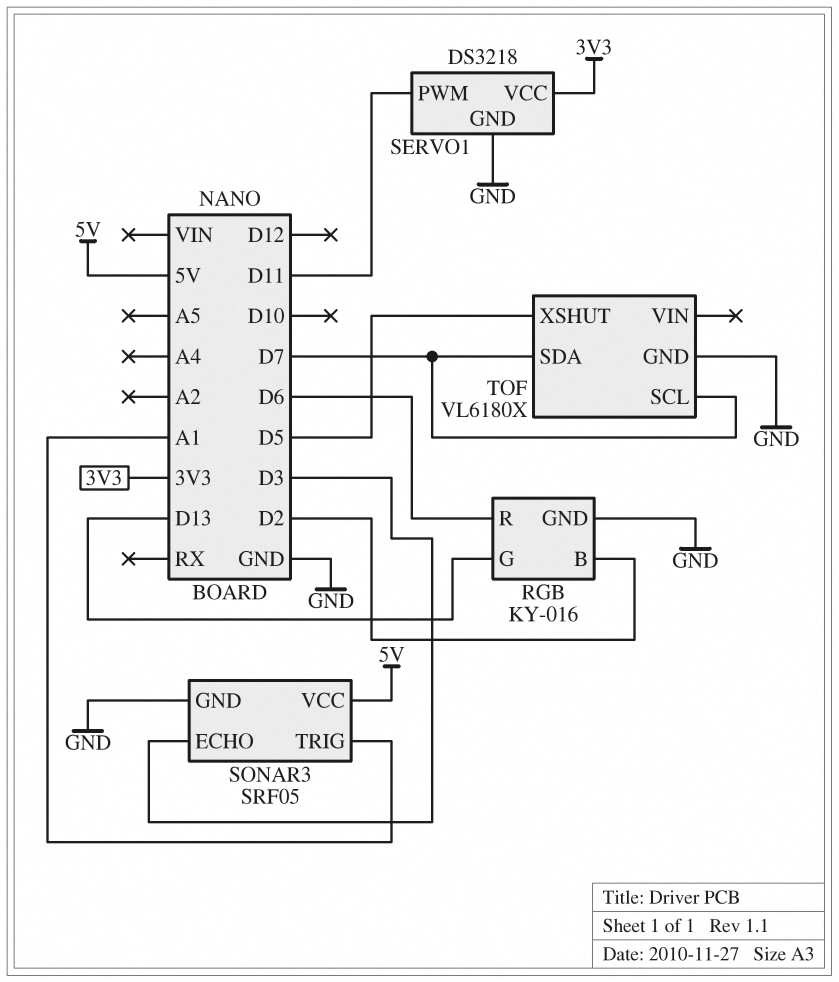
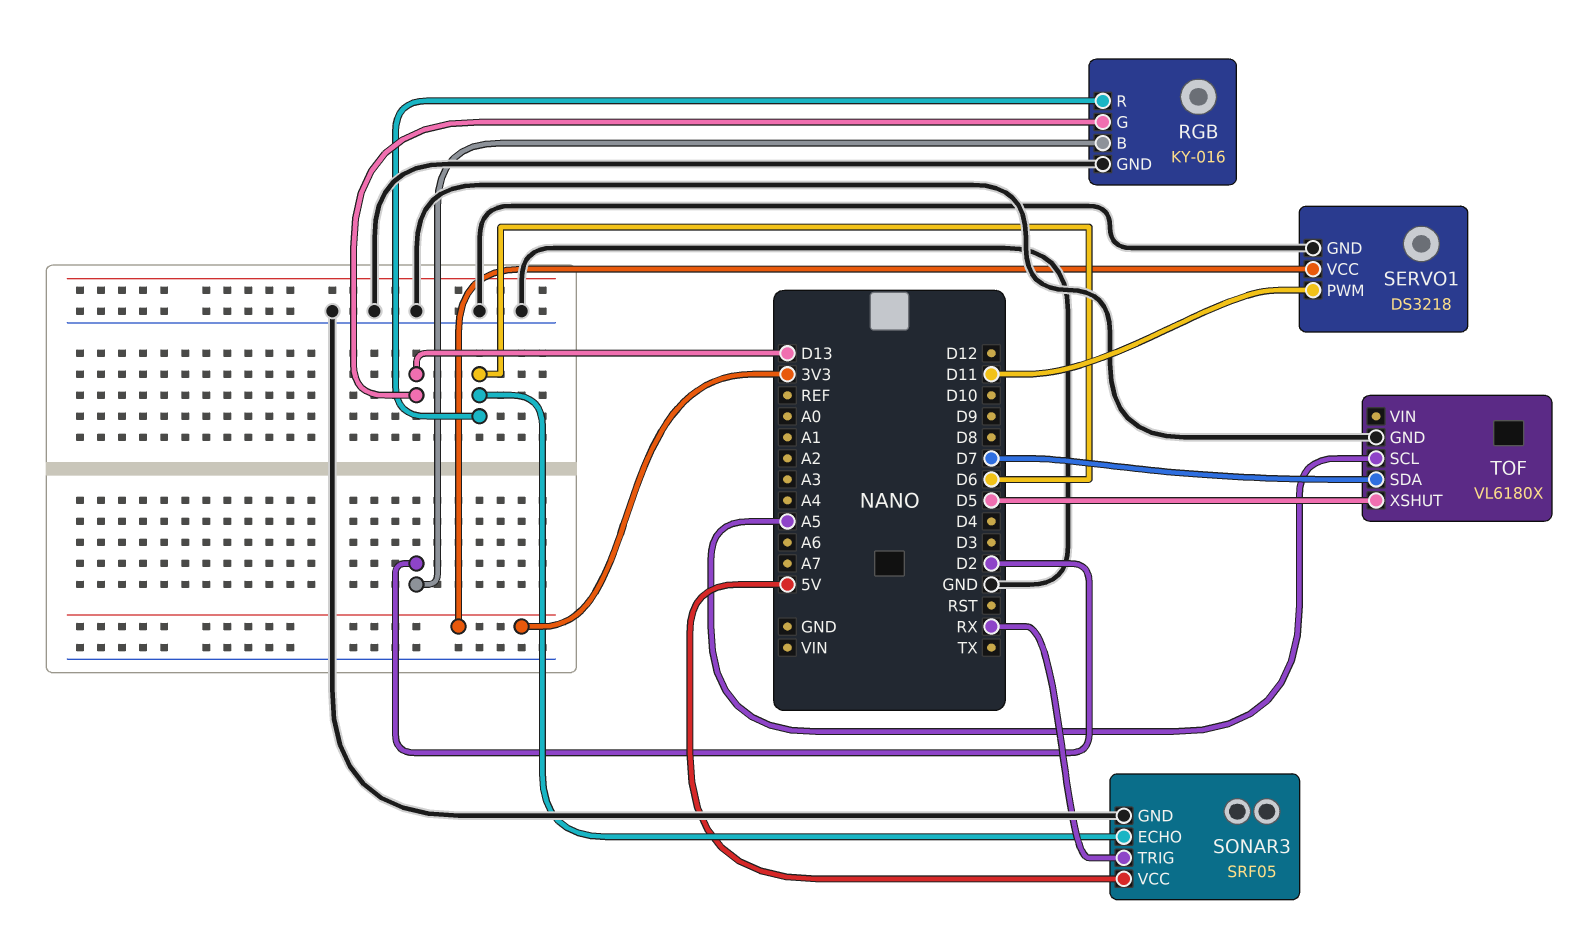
SONAR3 pin ECHO: D3 -> D6
SONAR3 pin TRIG: A1 -> RX
TOF pin SCL: D7 -> A5

